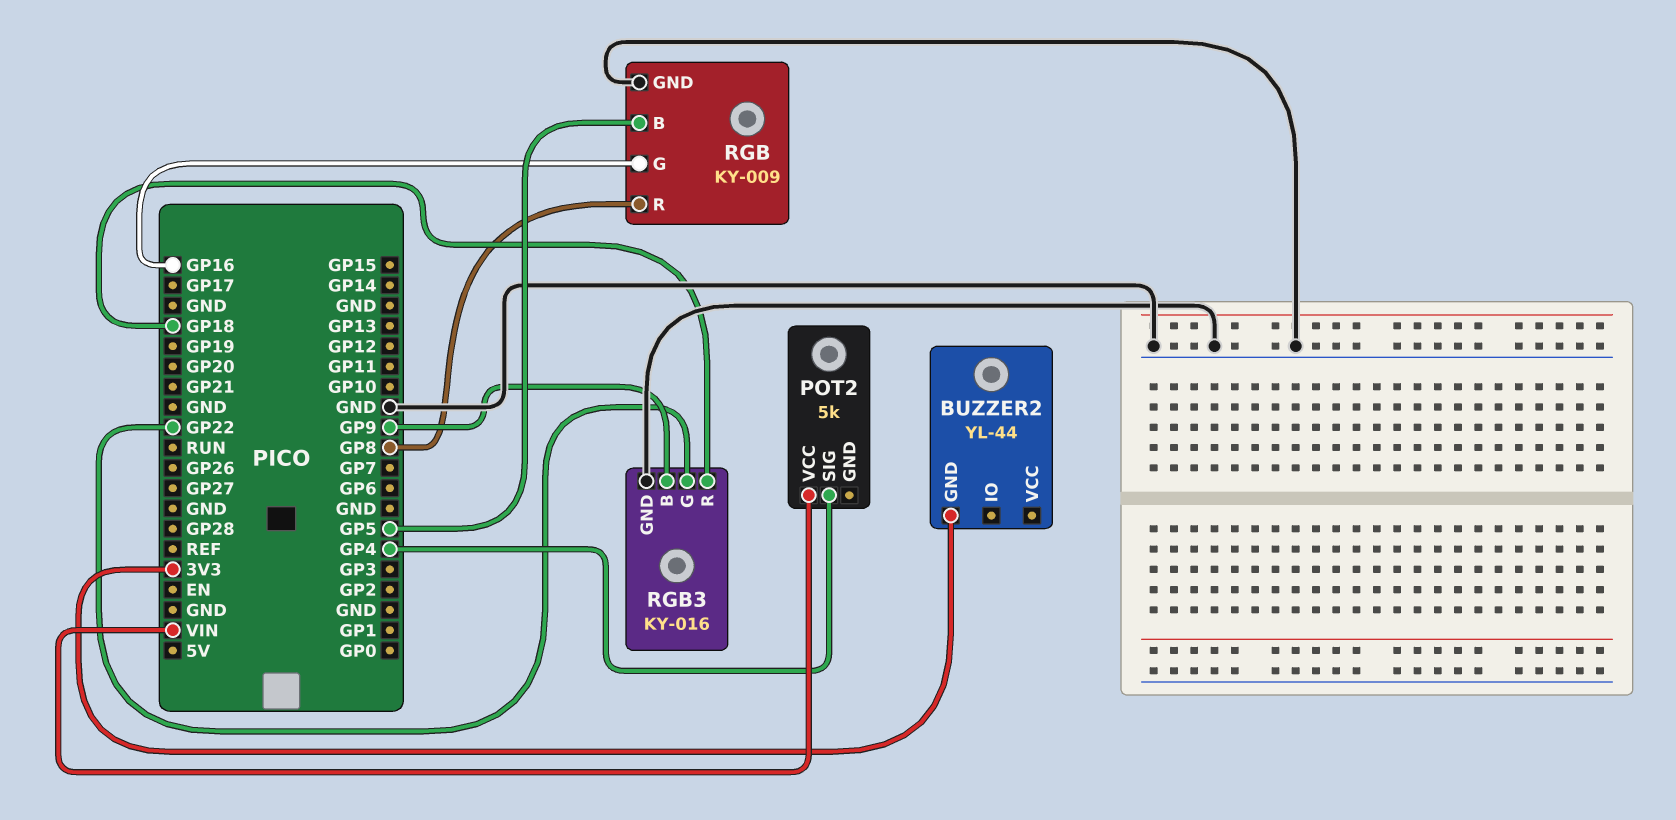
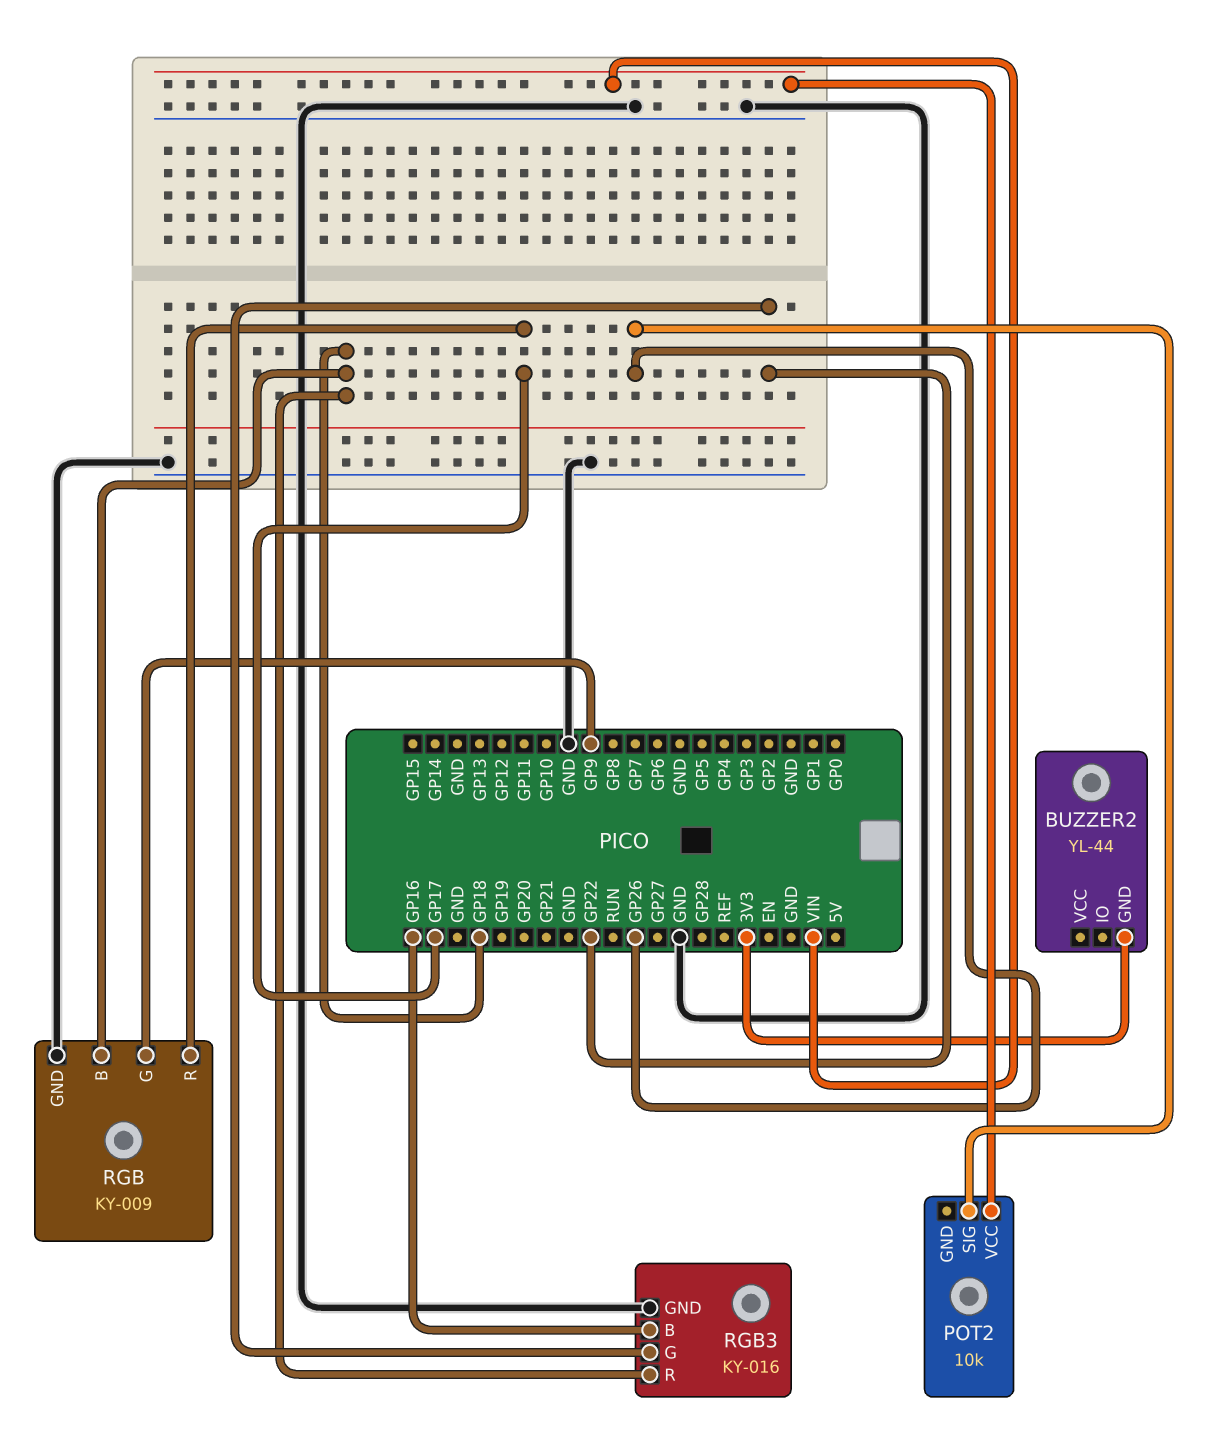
POT2: 5k -> 10k
POT2 pin SIG: GP4 -> GP26
RGB pin B: GP5 -> GP18
RGB pin G: GP16 -> GP9
RGB pin R: GP8 -> GP17
RGB3 pin B: GP9 -> GP16

